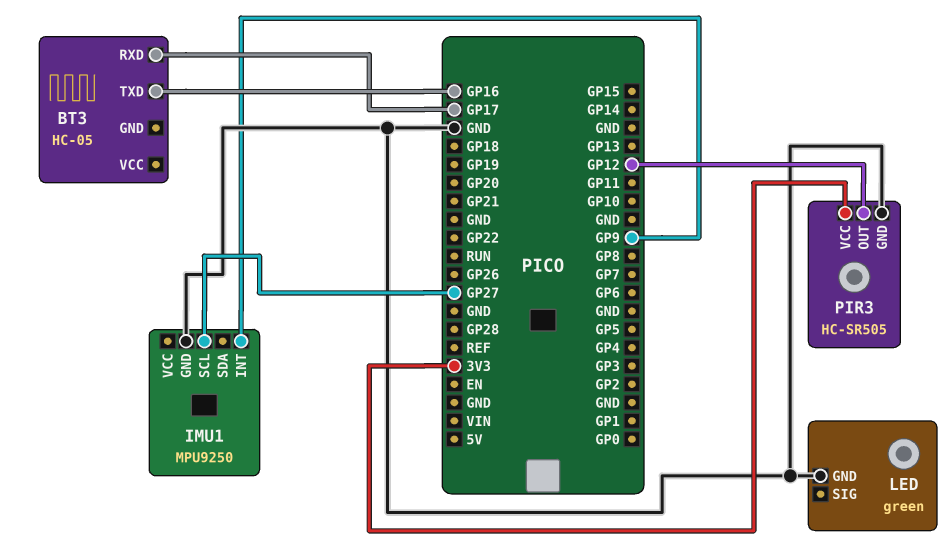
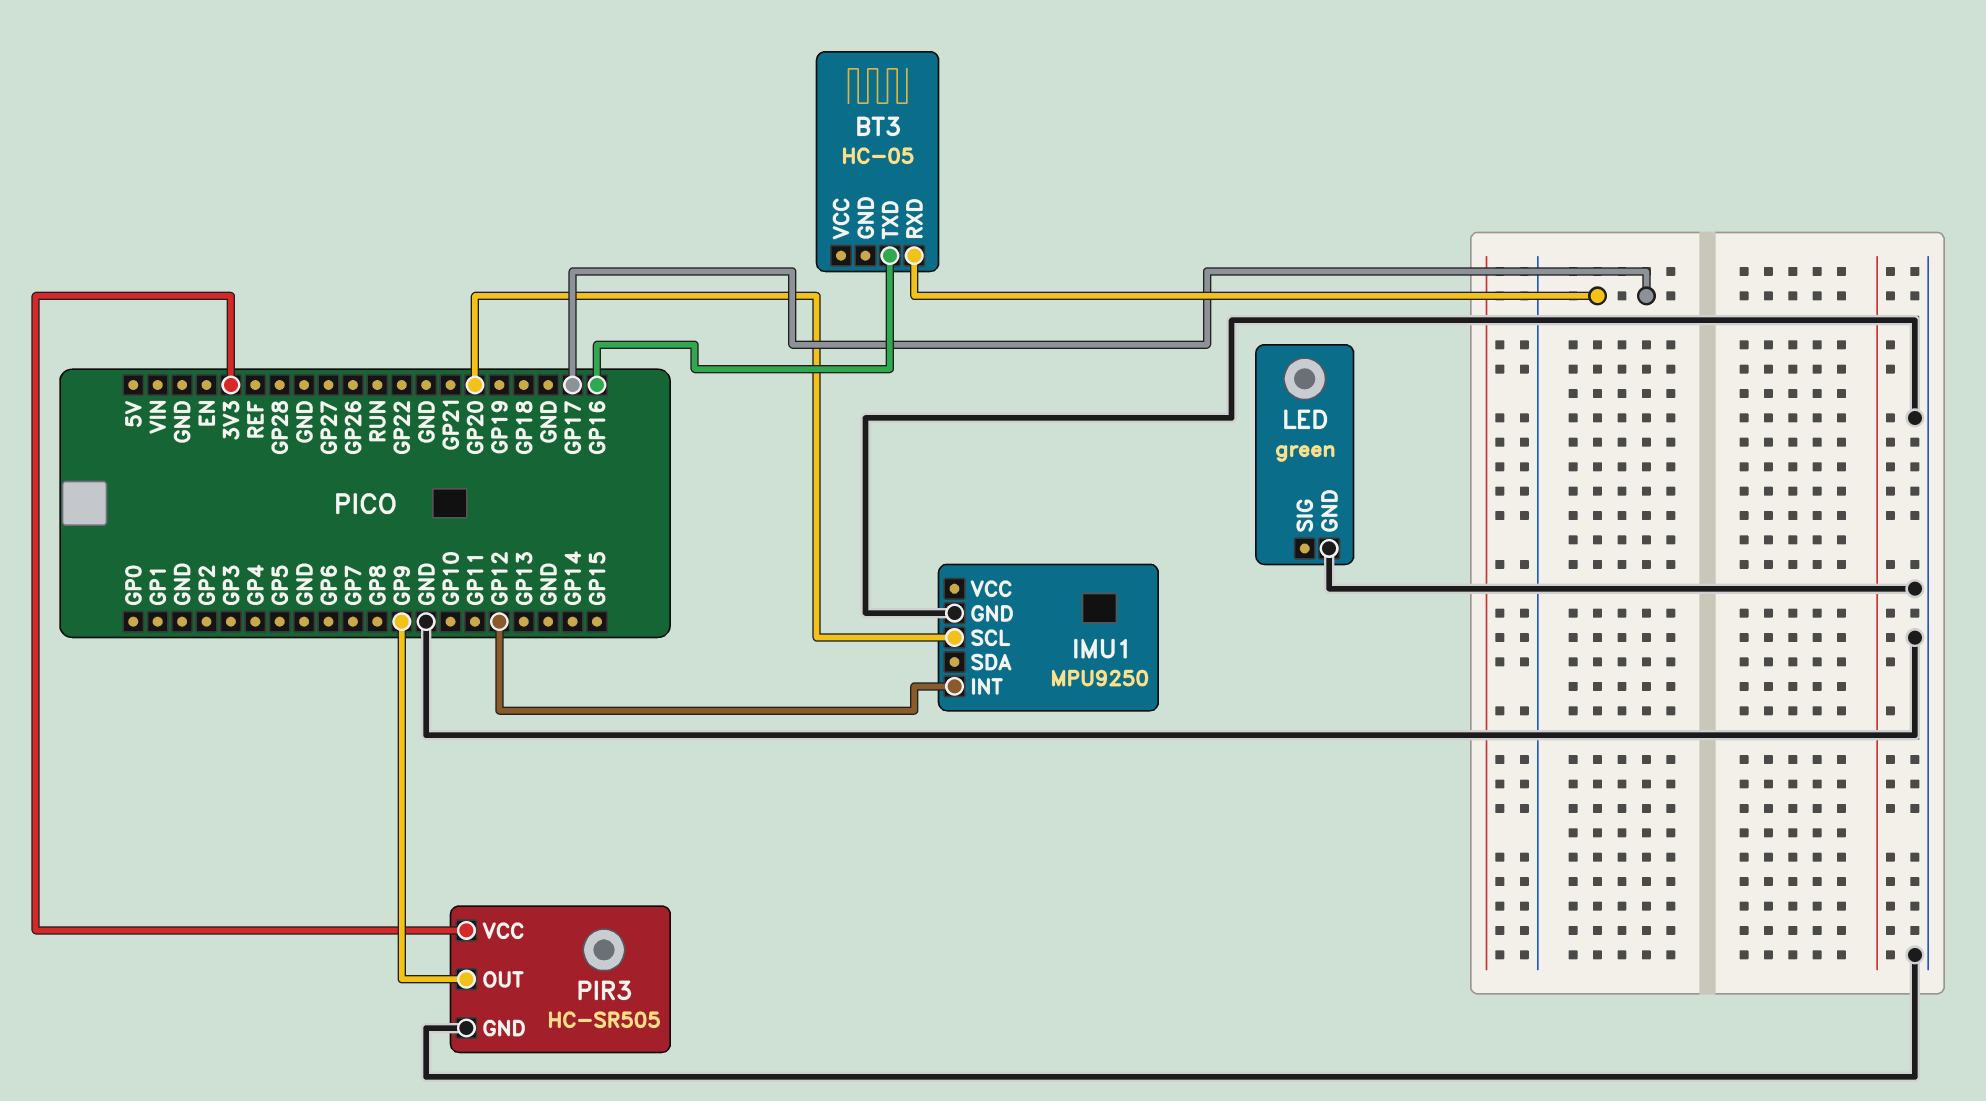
IMU1 pin INT: GP9 -> GP12
IMU1 pin SCL: GP27 -> GP20
PIR3 pin OUT: GP12 -> GP9

